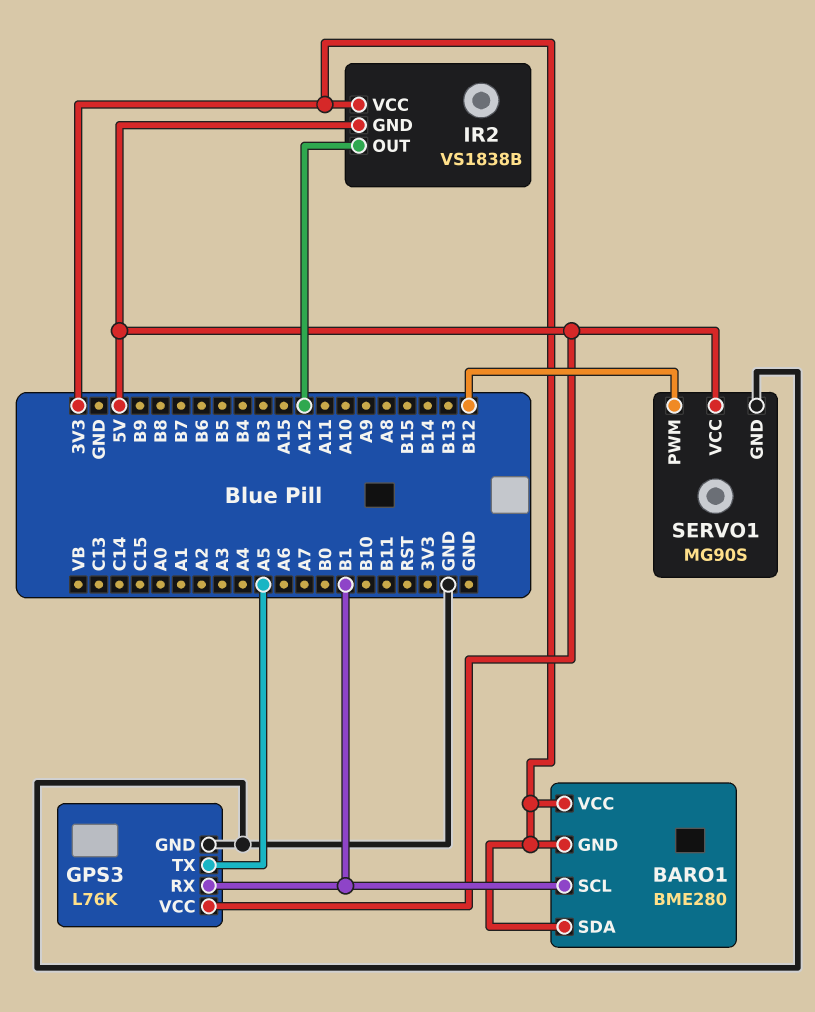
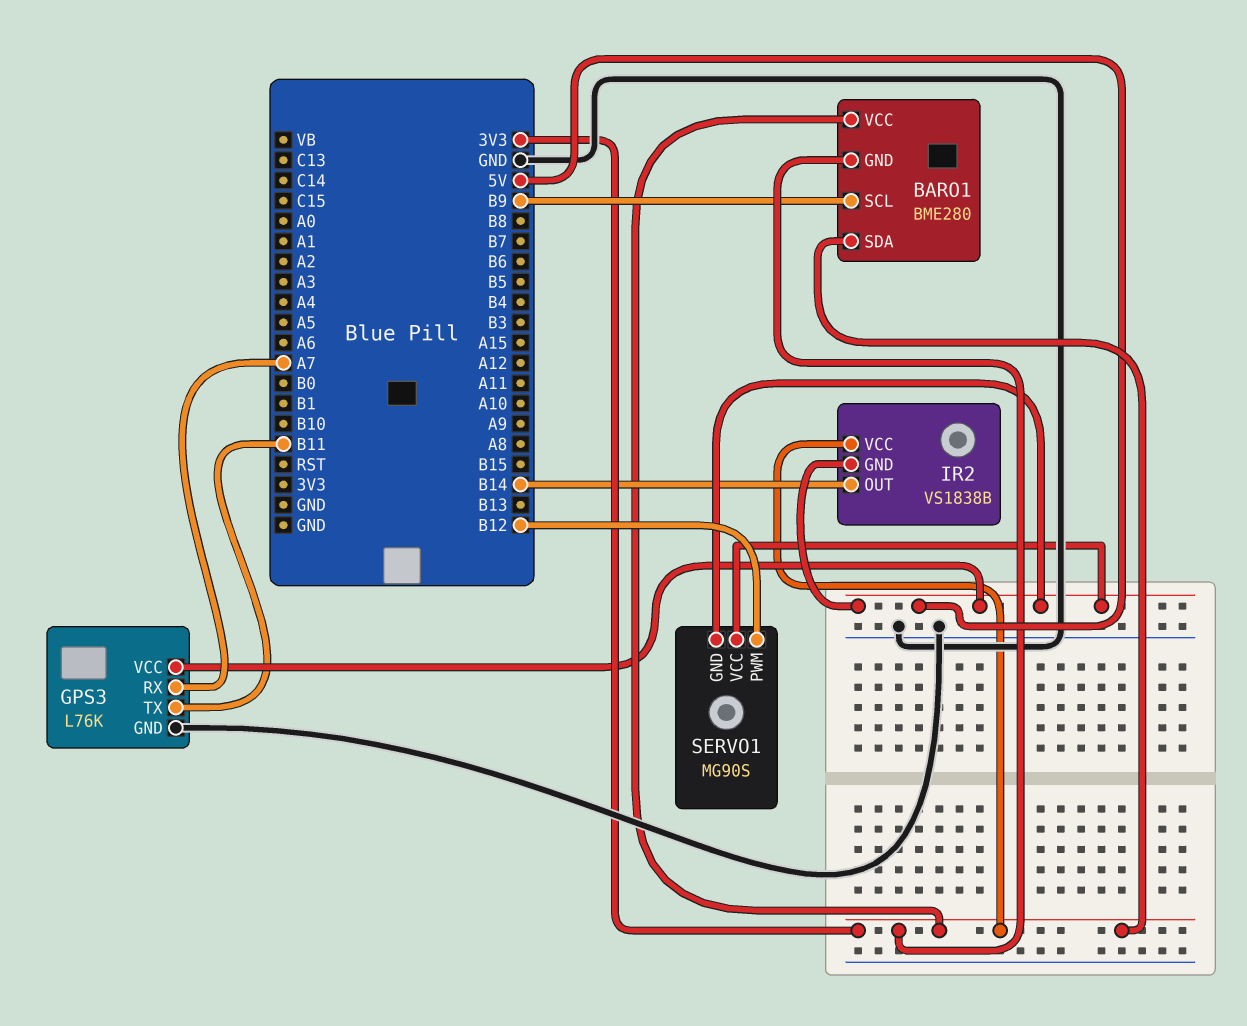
BARO1 pin SCL: B1 -> B9
GPS3 pin RX: B1 -> A7
GPS3 pin TX: A5 -> B11
IR2 pin OUT: A12 -> B14
SERVO1 pin GND: GND -> 5V

